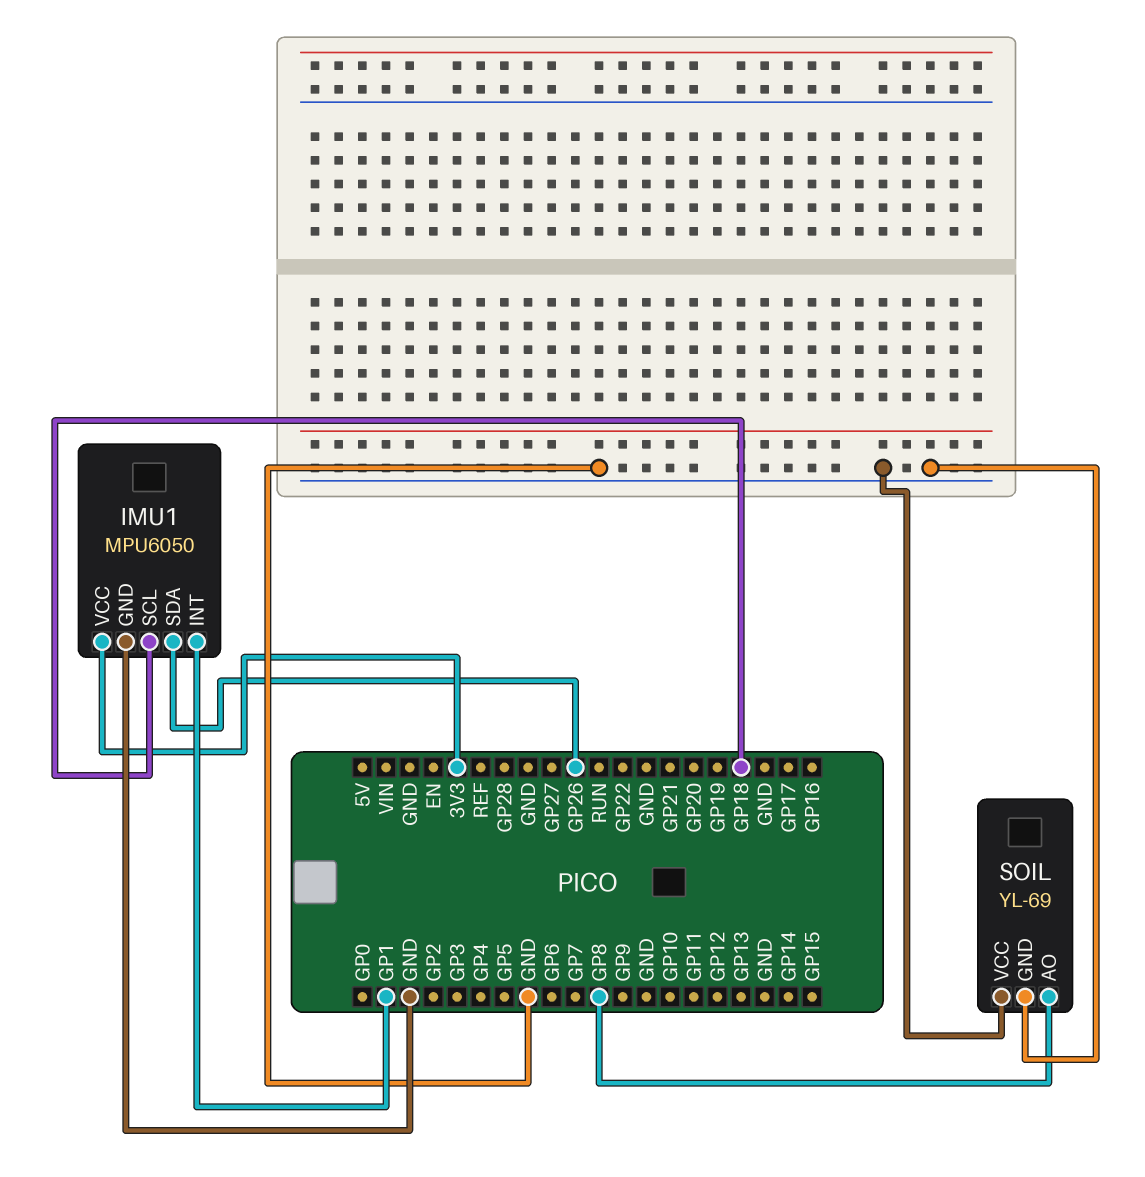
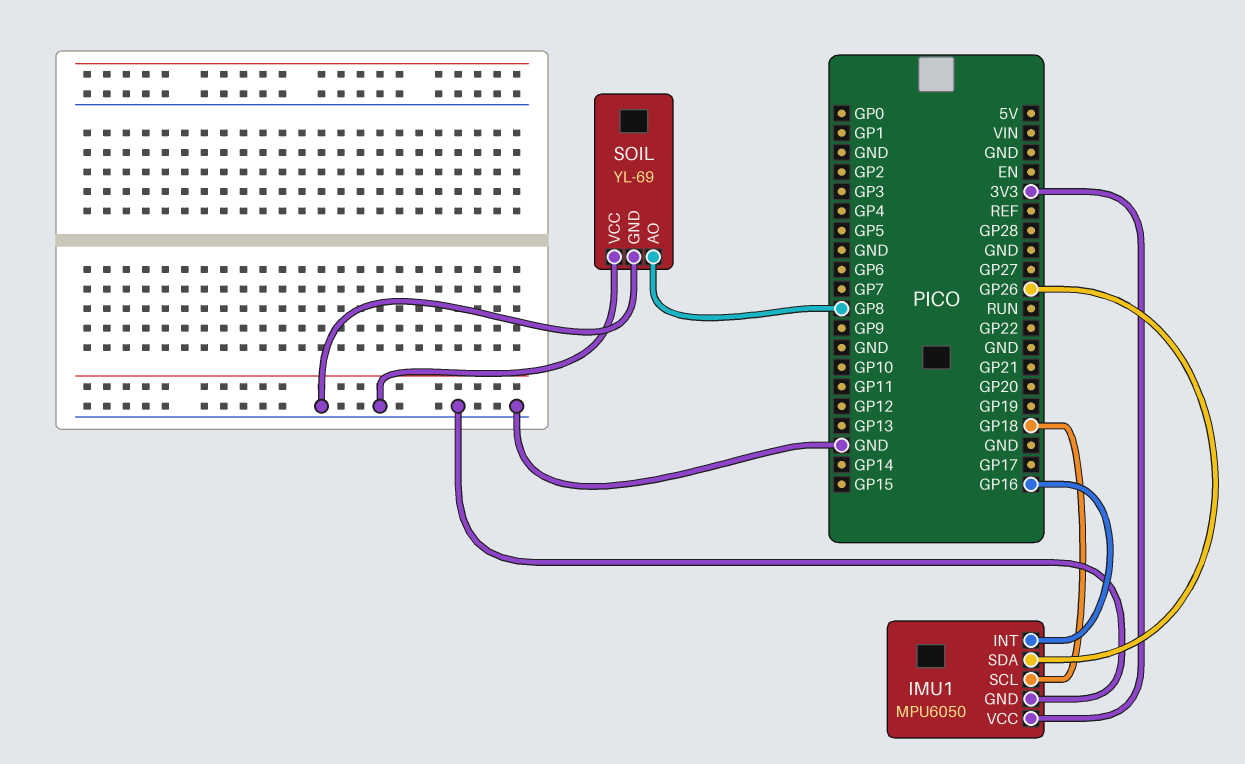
IMU1 pin INT: GP1 -> GP16

